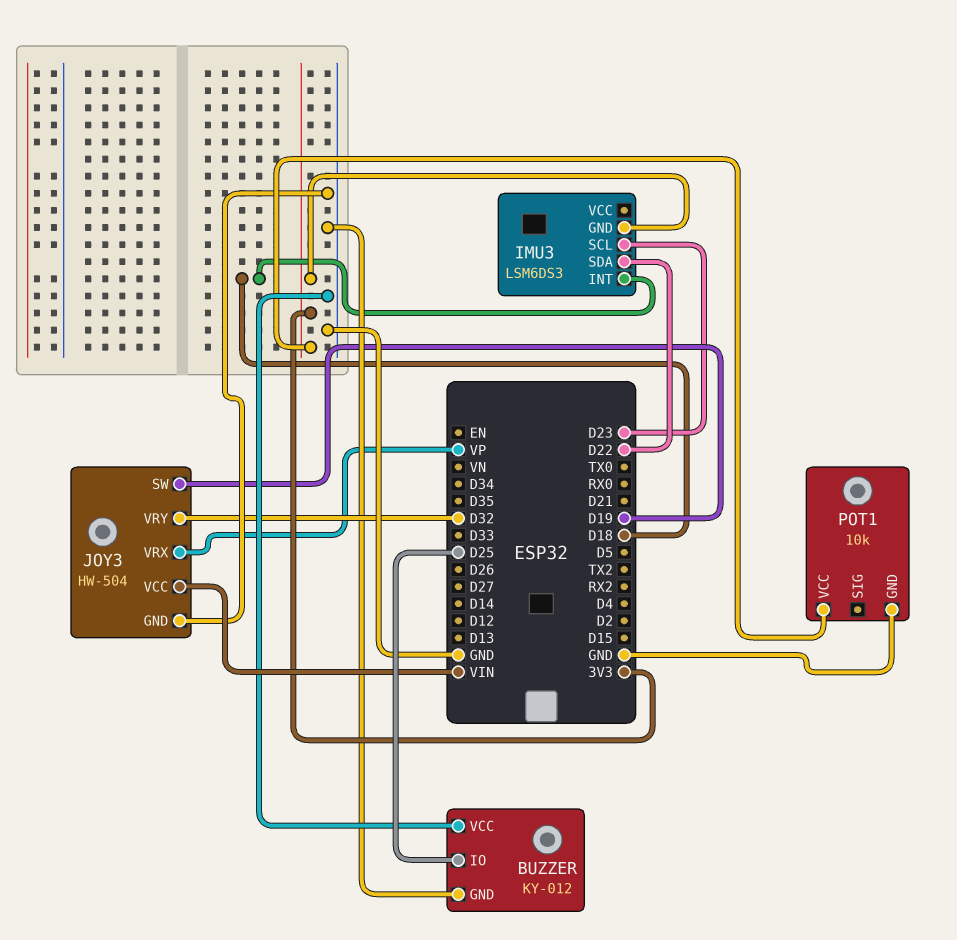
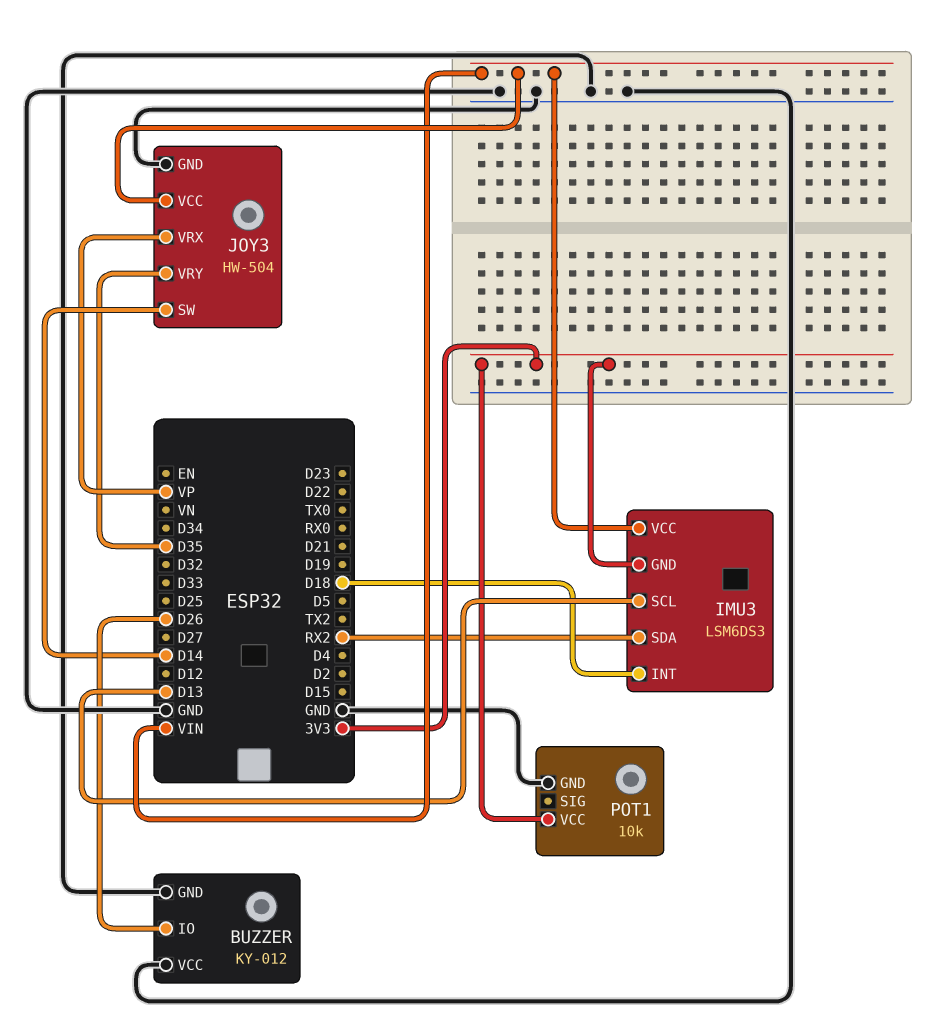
BUZZER pin IO: D25 -> D26
IMU3 pin SCL: D23 -> D13
IMU3 pin SDA: D22 -> RX2
IMU3 pin VCC: none -> VIN
JOY3 pin SW: D19 -> D14
JOY3 pin VRY: D32 -> D35

